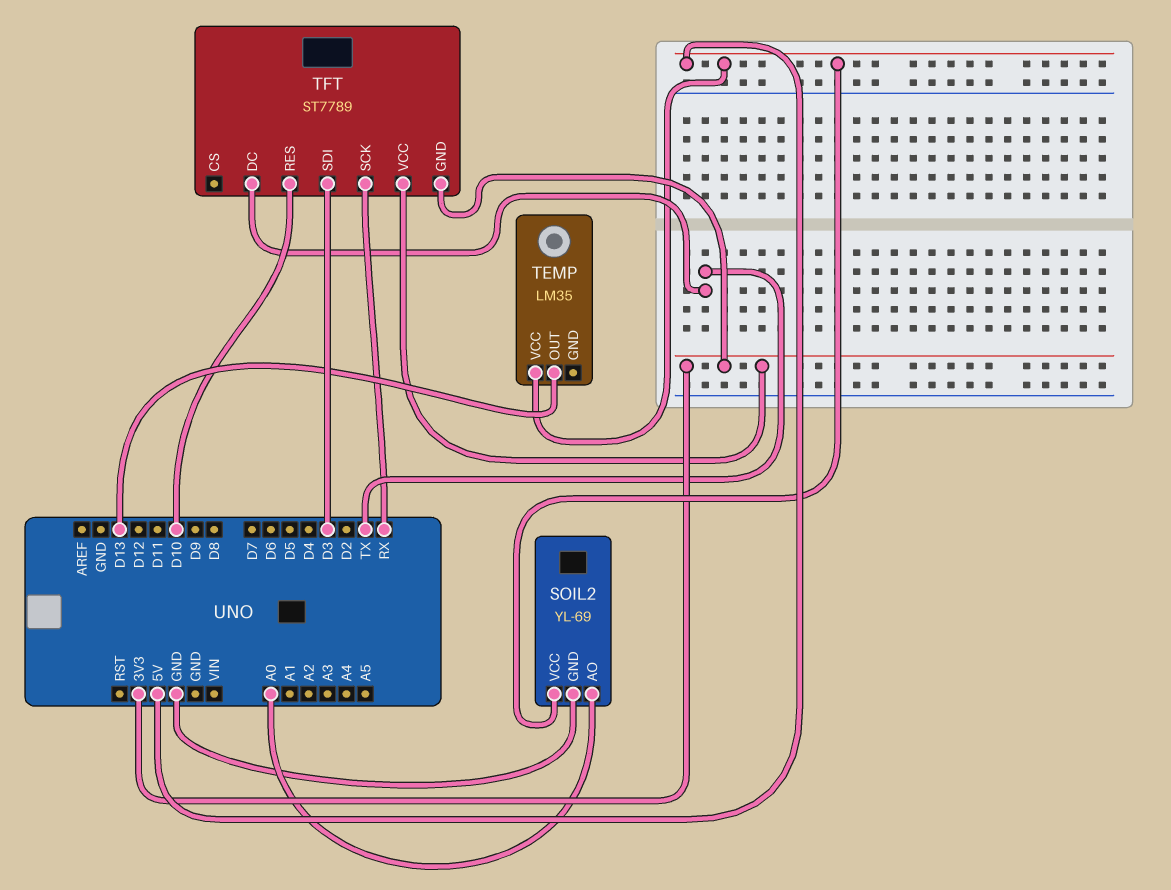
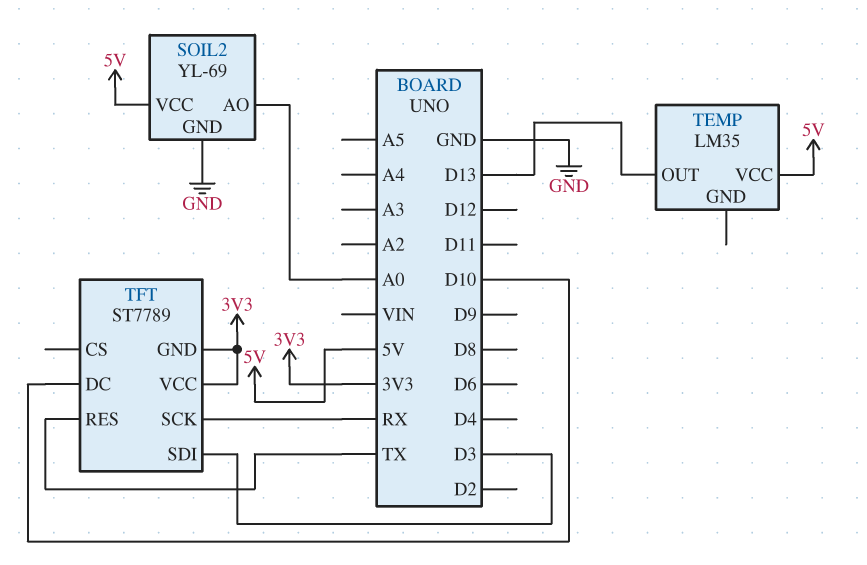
TFT pin DC: TX -> D10
TFT pin RES: D10 -> TX

